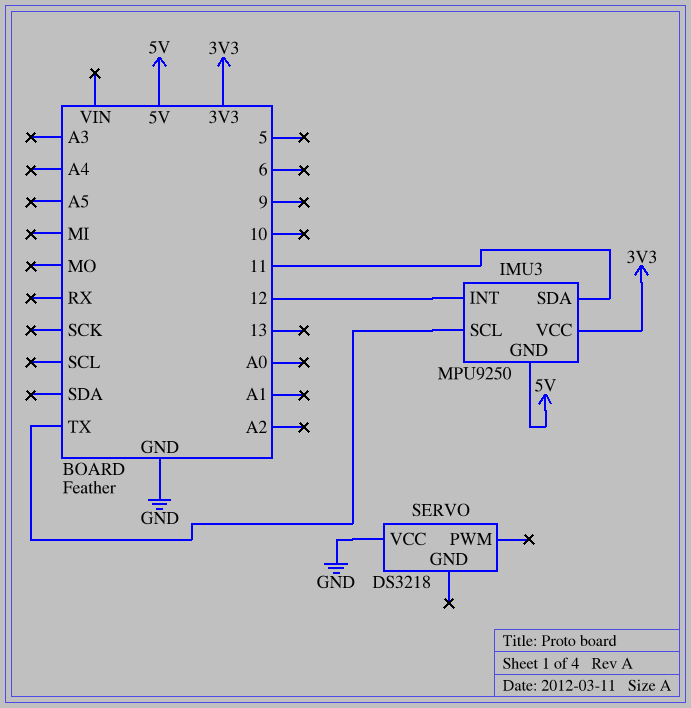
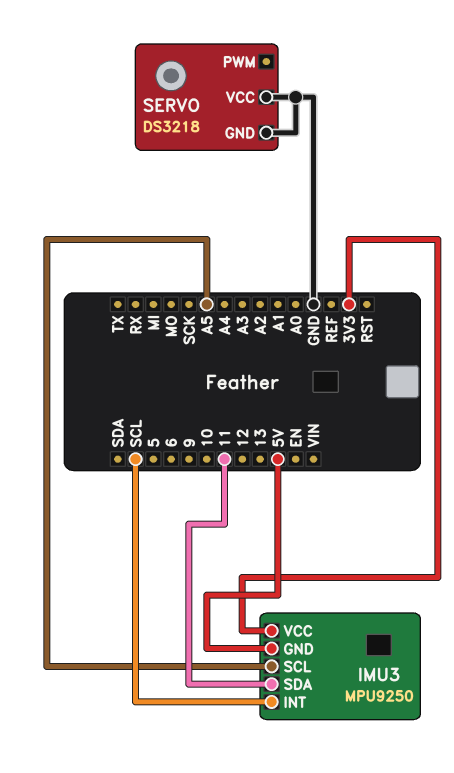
IMU3 pin INT: 12 -> SCL
IMU3 pin SCL: TX -> A5
SERVO pin GND: none -> GND

